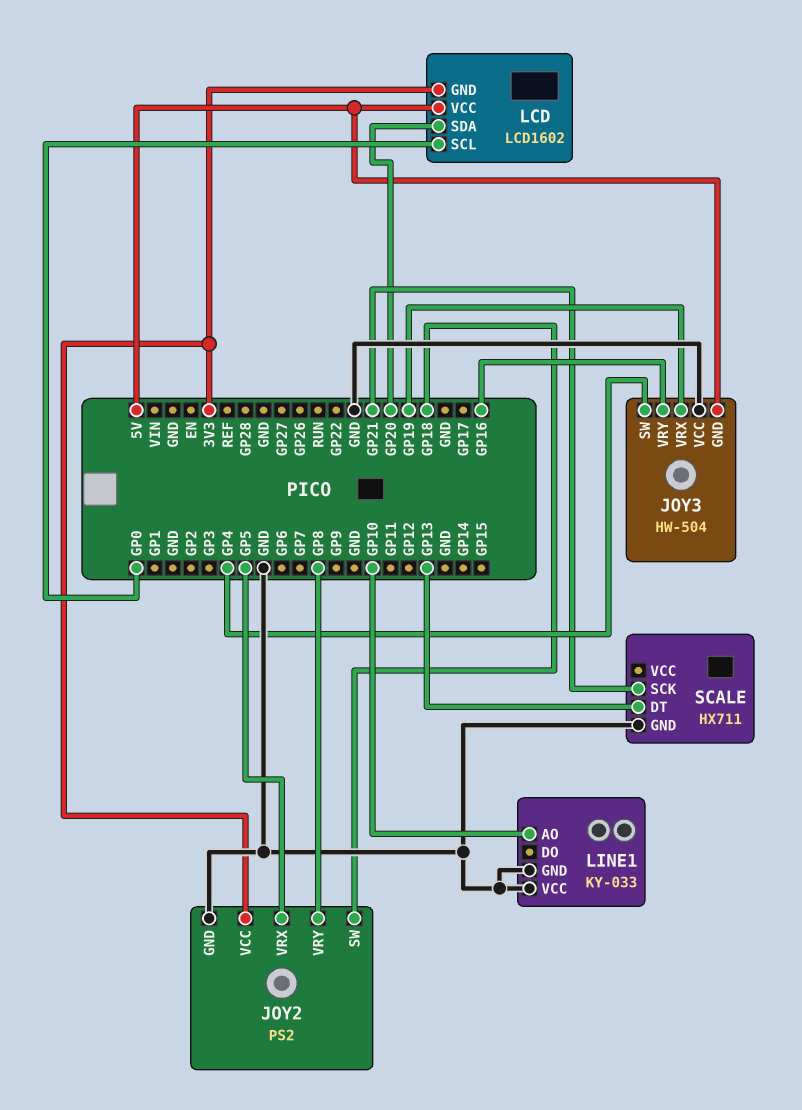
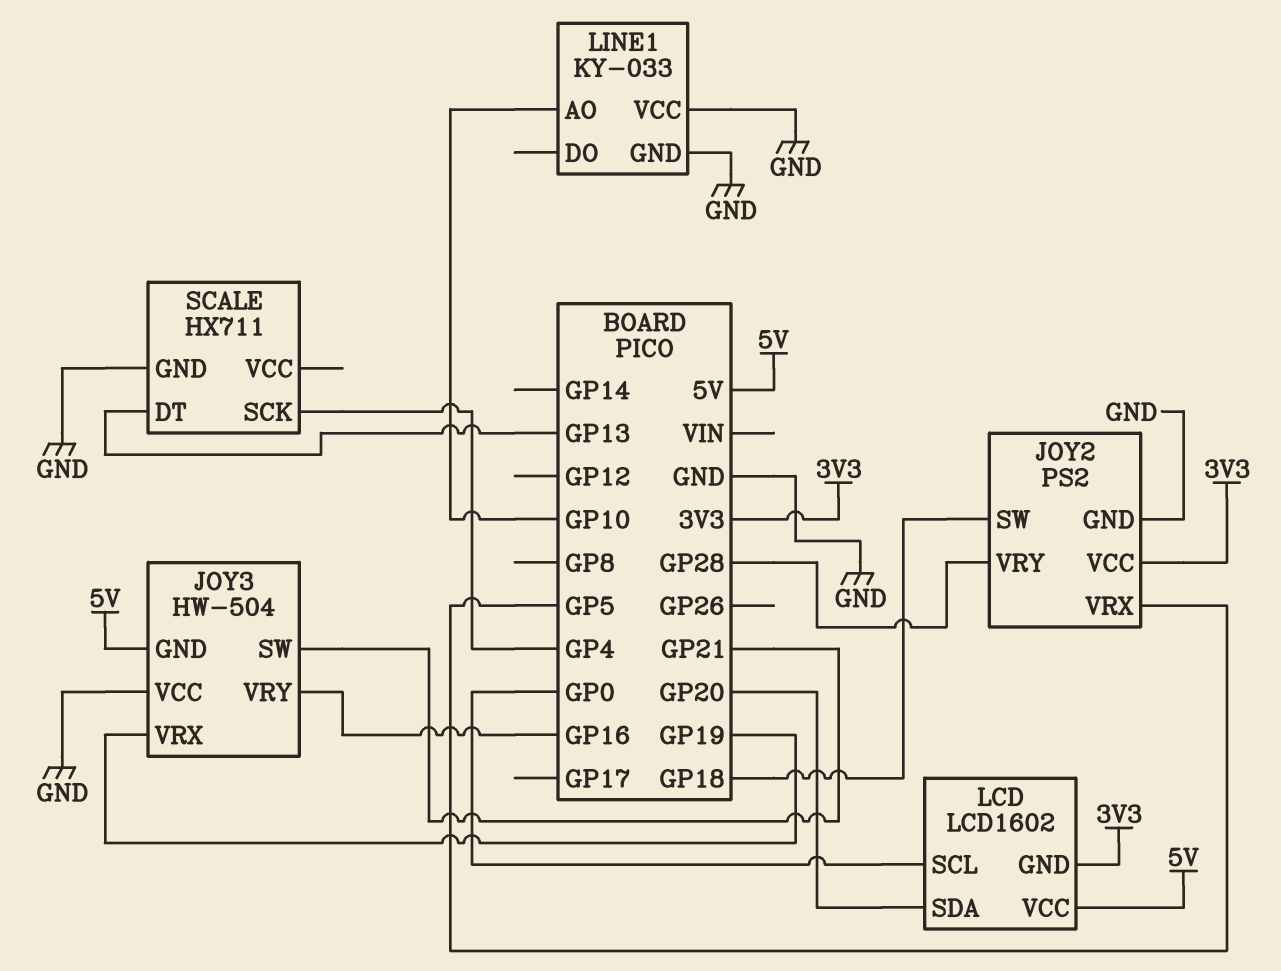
JOY2 pin VRY: GP8 -> GP28
JOY3 pin SW: GP4 -> GP21
SCALE pin SCK: GP21 -> GP4

